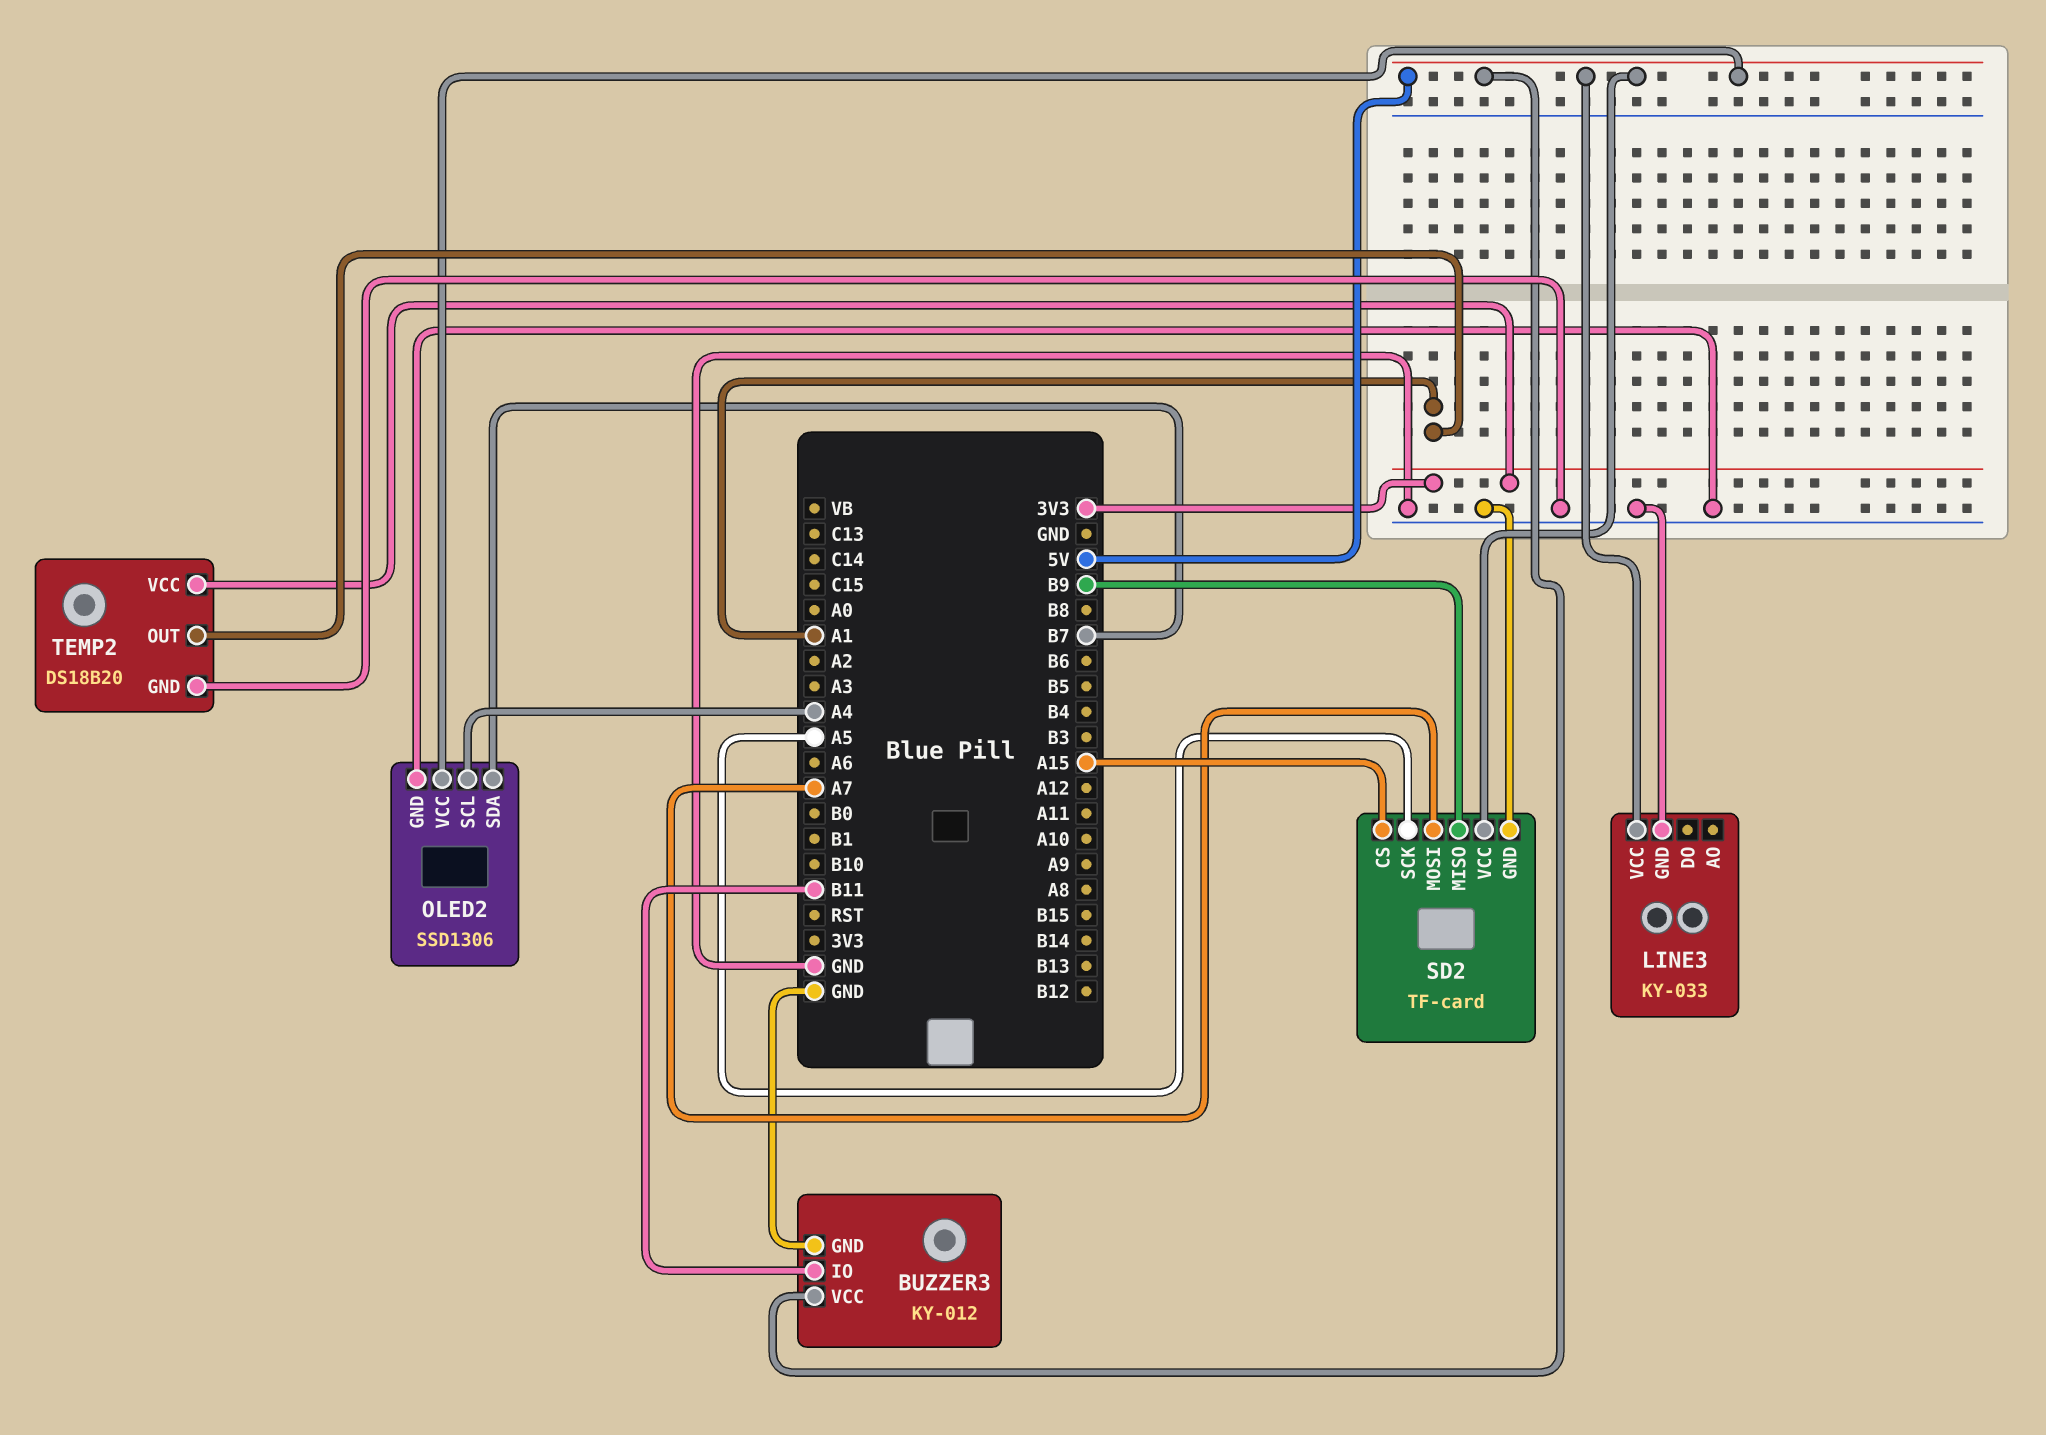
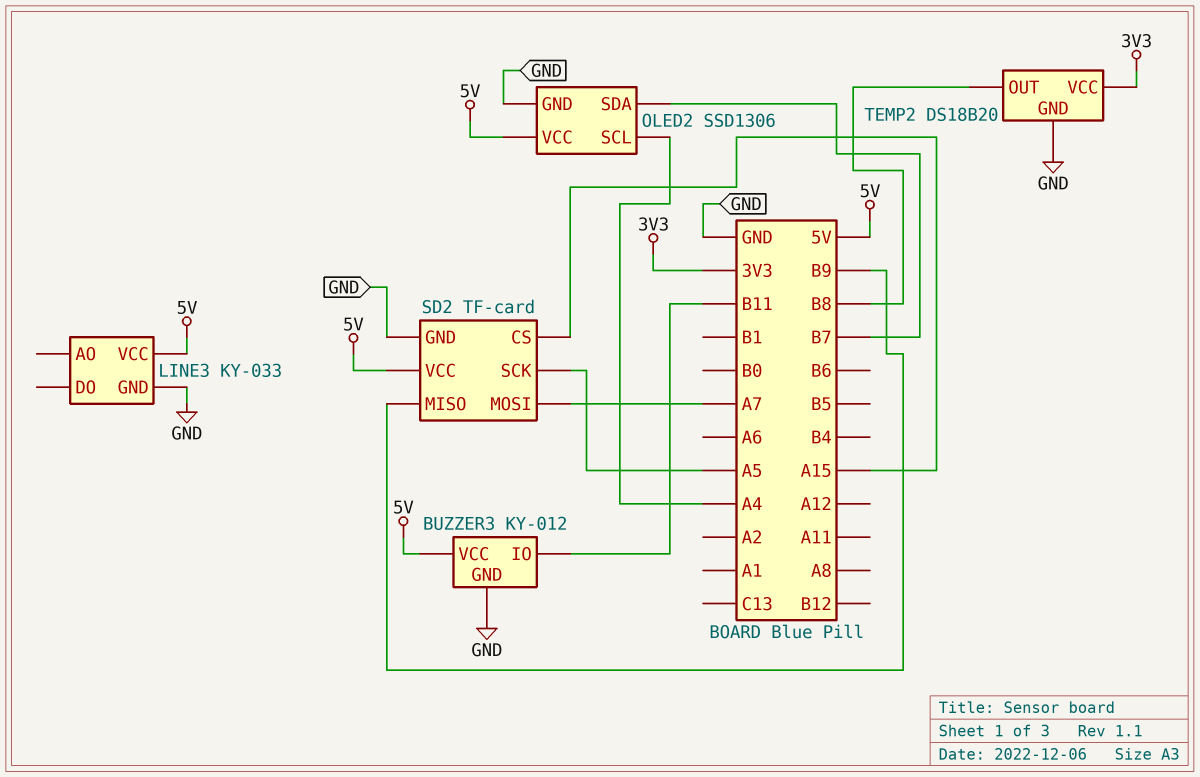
TEMP2 pin OUT: A1 -> B8

